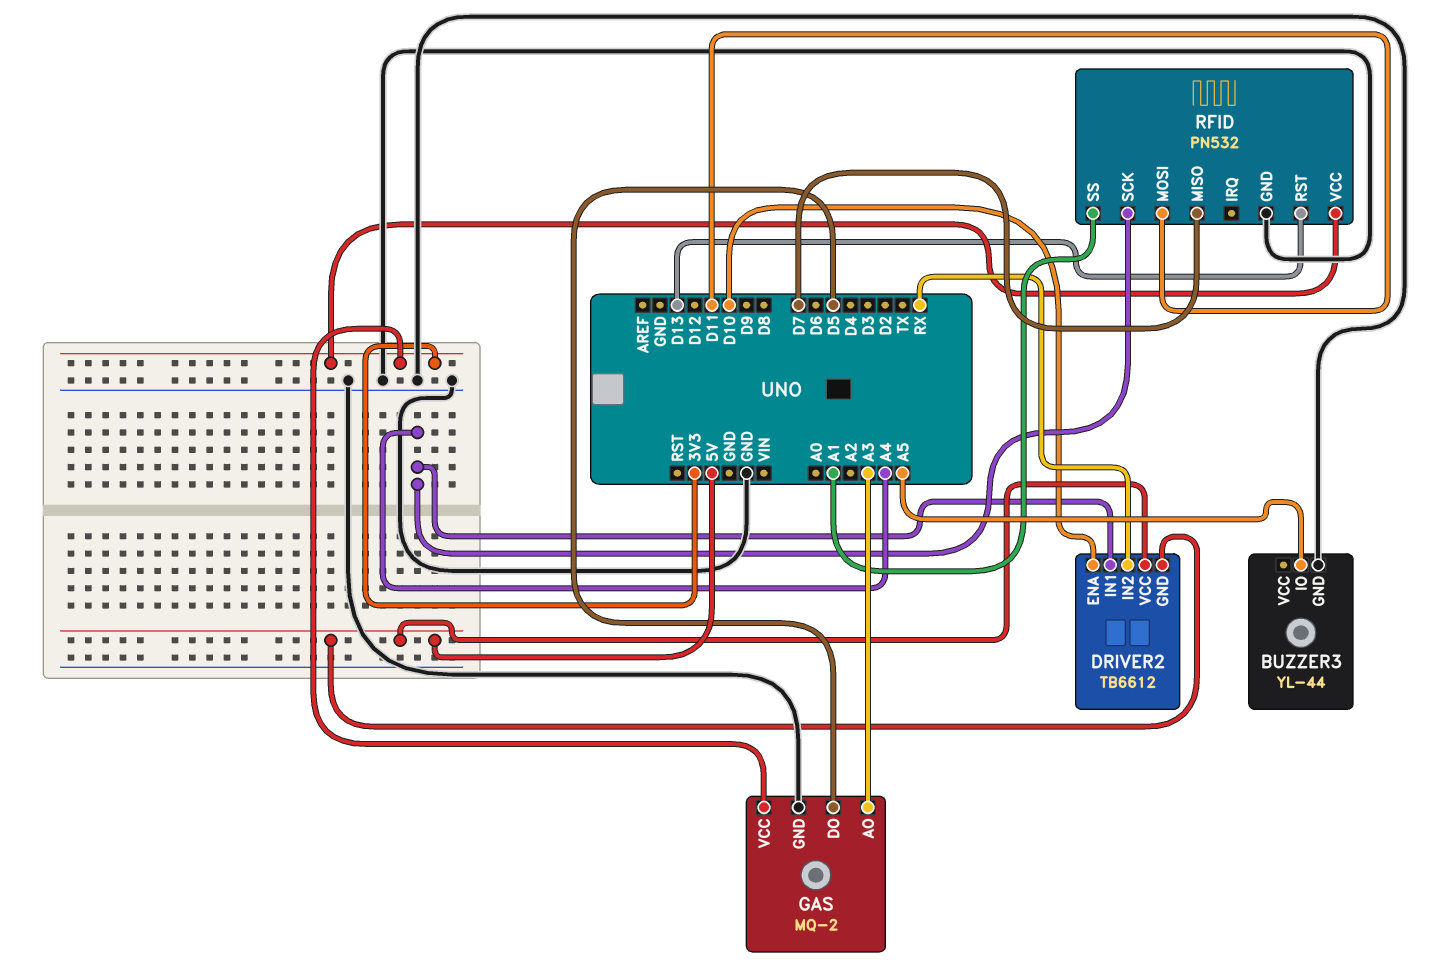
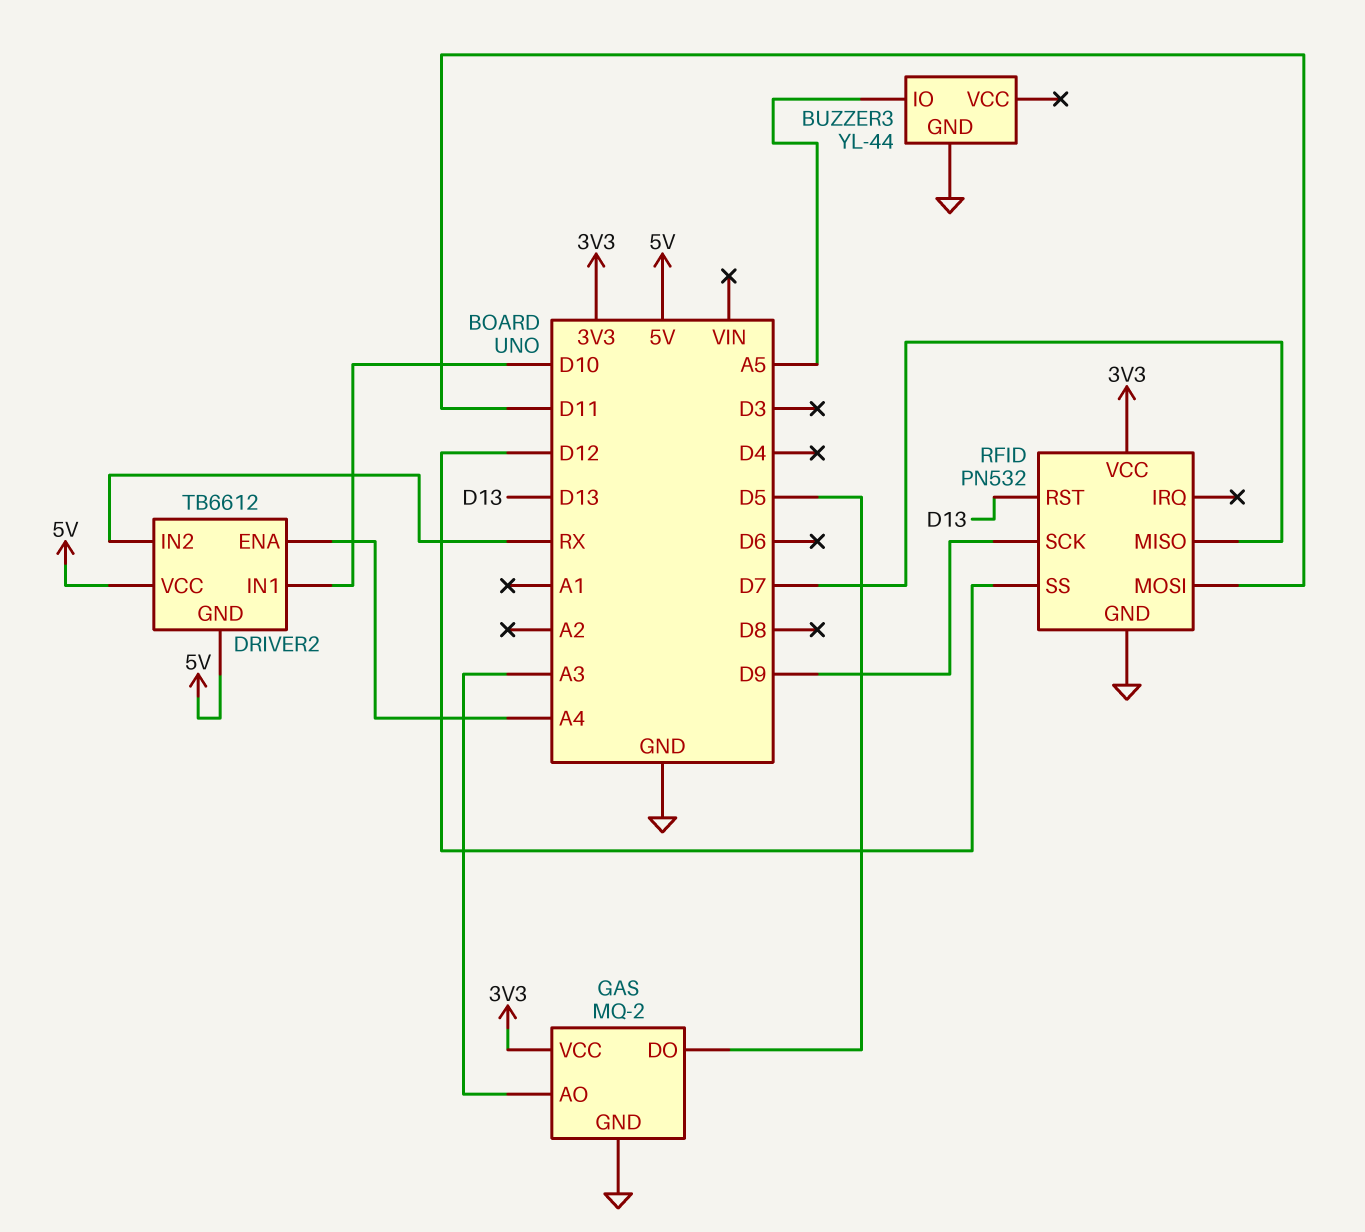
DRIVER2 pin ENA: D10 -> A4
DRIVER2 pin IN1: A4 -> D10
RFID pin SCK: A4 -> D9
RFID pin SS: A1 -> D12

